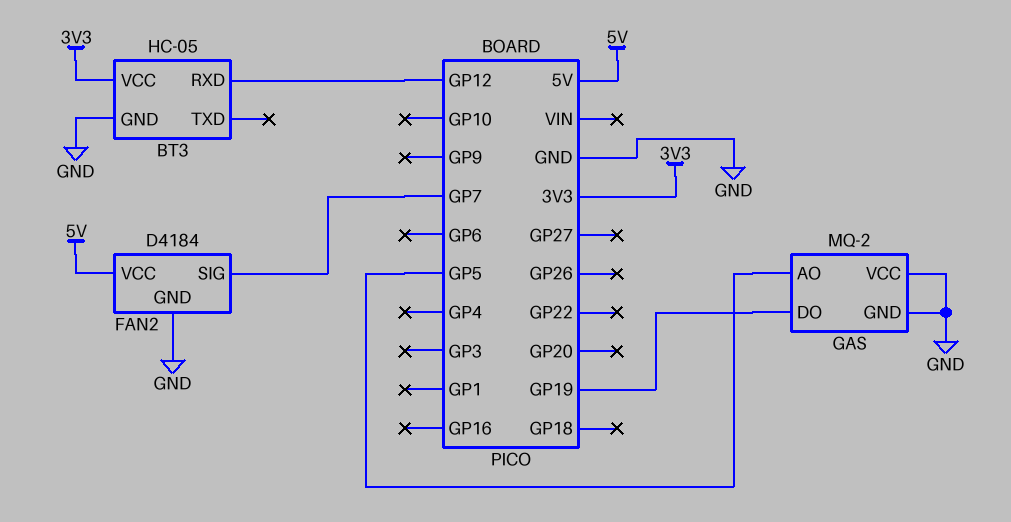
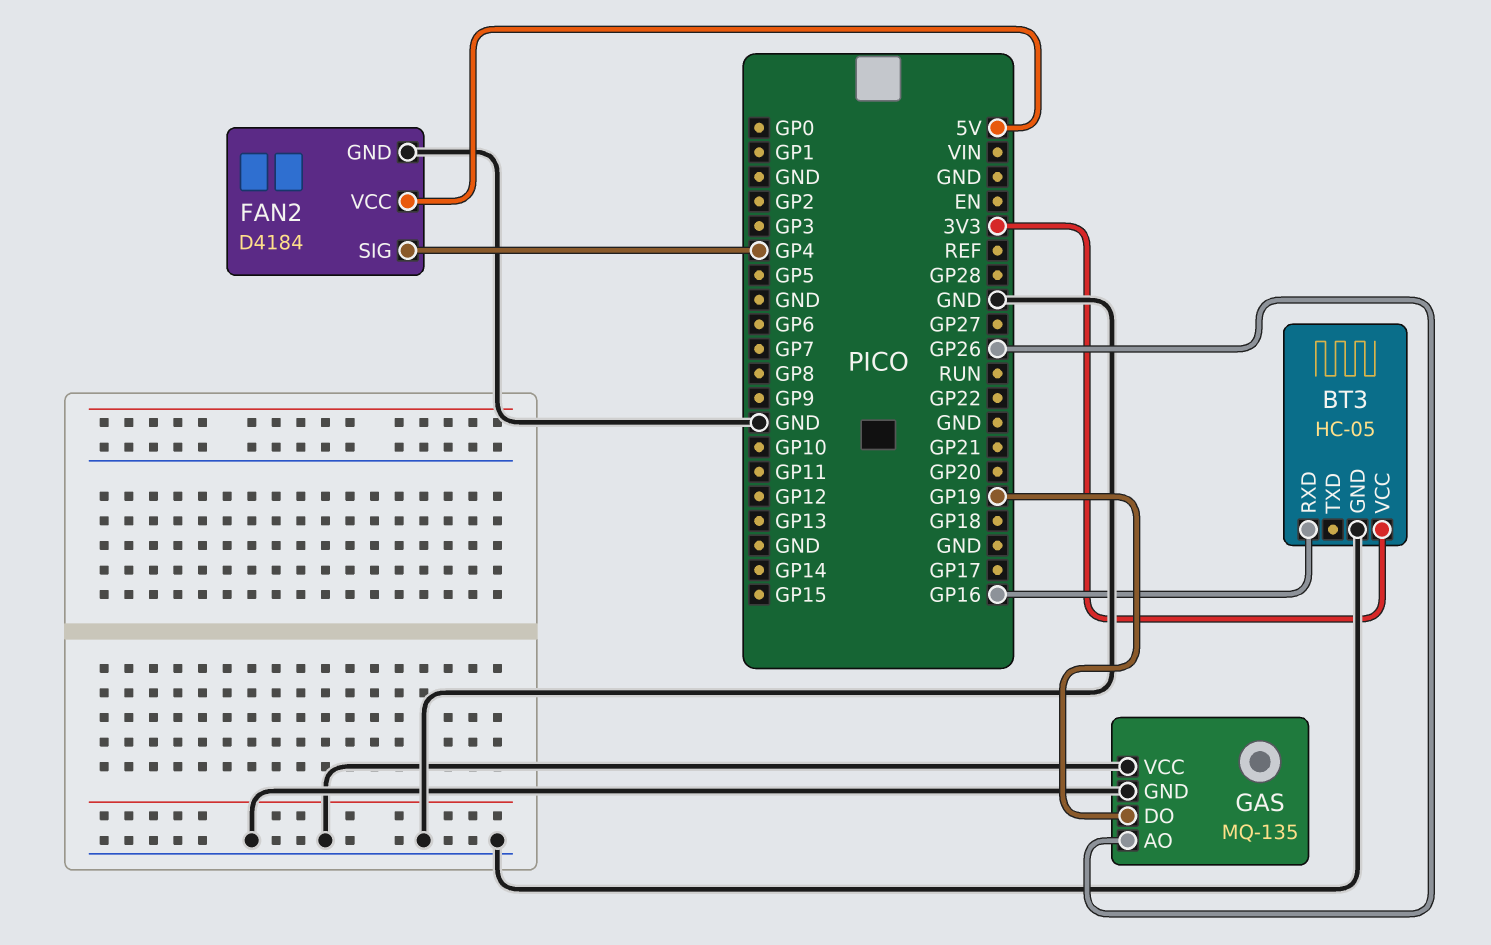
BT3 pin RXD: GP12 -> GP16
FAN2 pin SIG: GP7 -> GP4
GAS: MQ-2 -> MQ-135
GAS pin AO: GP5 -> GP26

